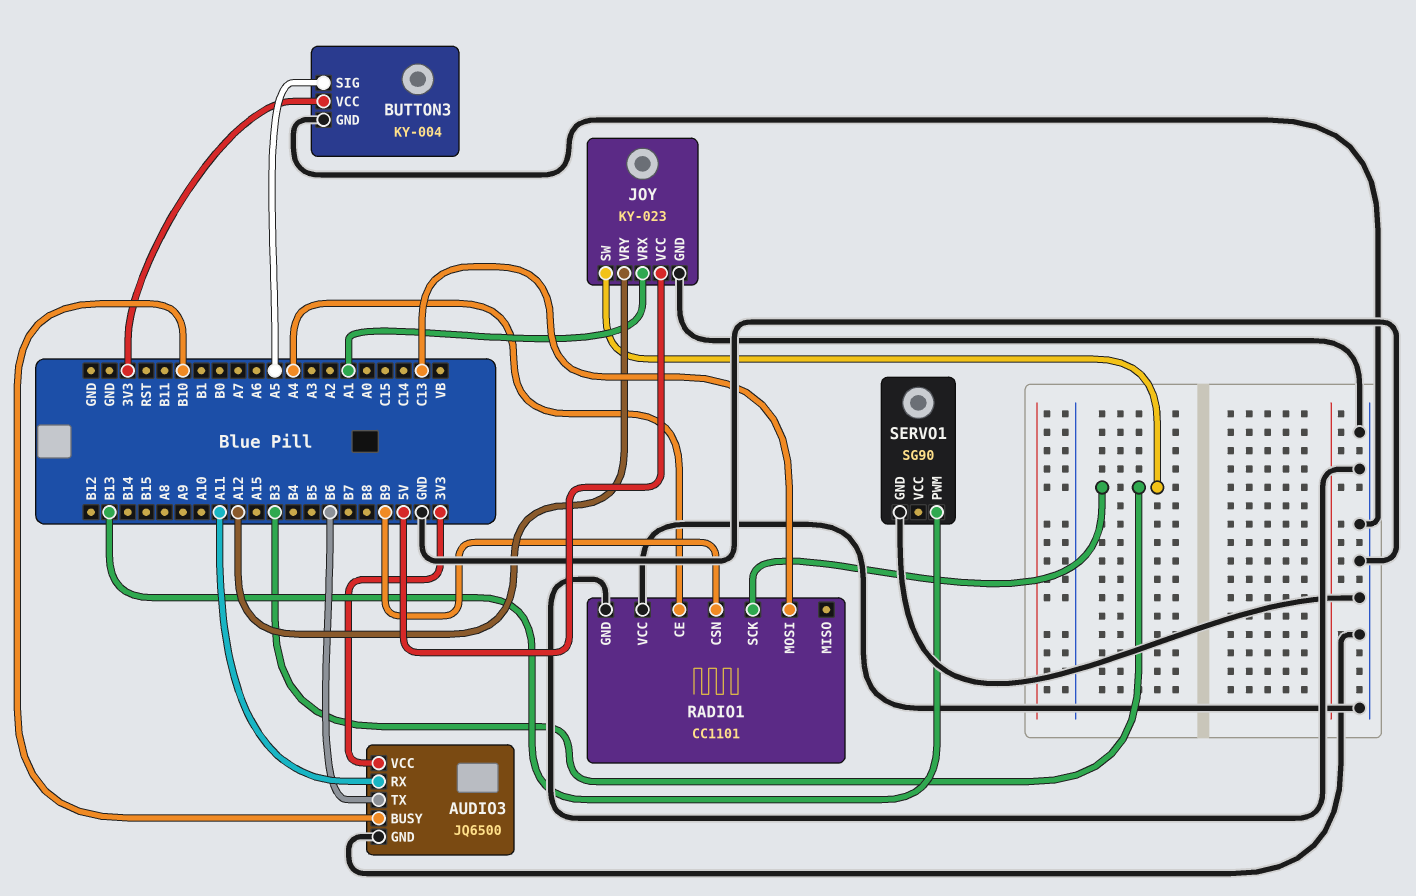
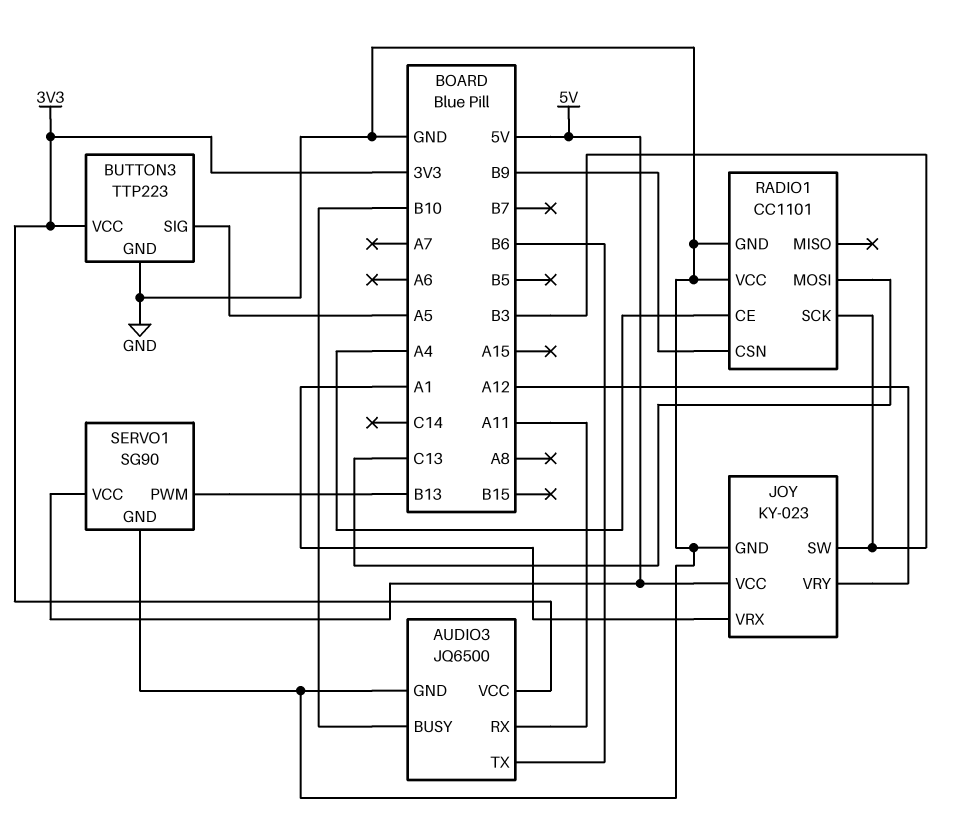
BUTTON3: KY-004 -> TTP223
SERVO1 pin VCC: none -> 5V

